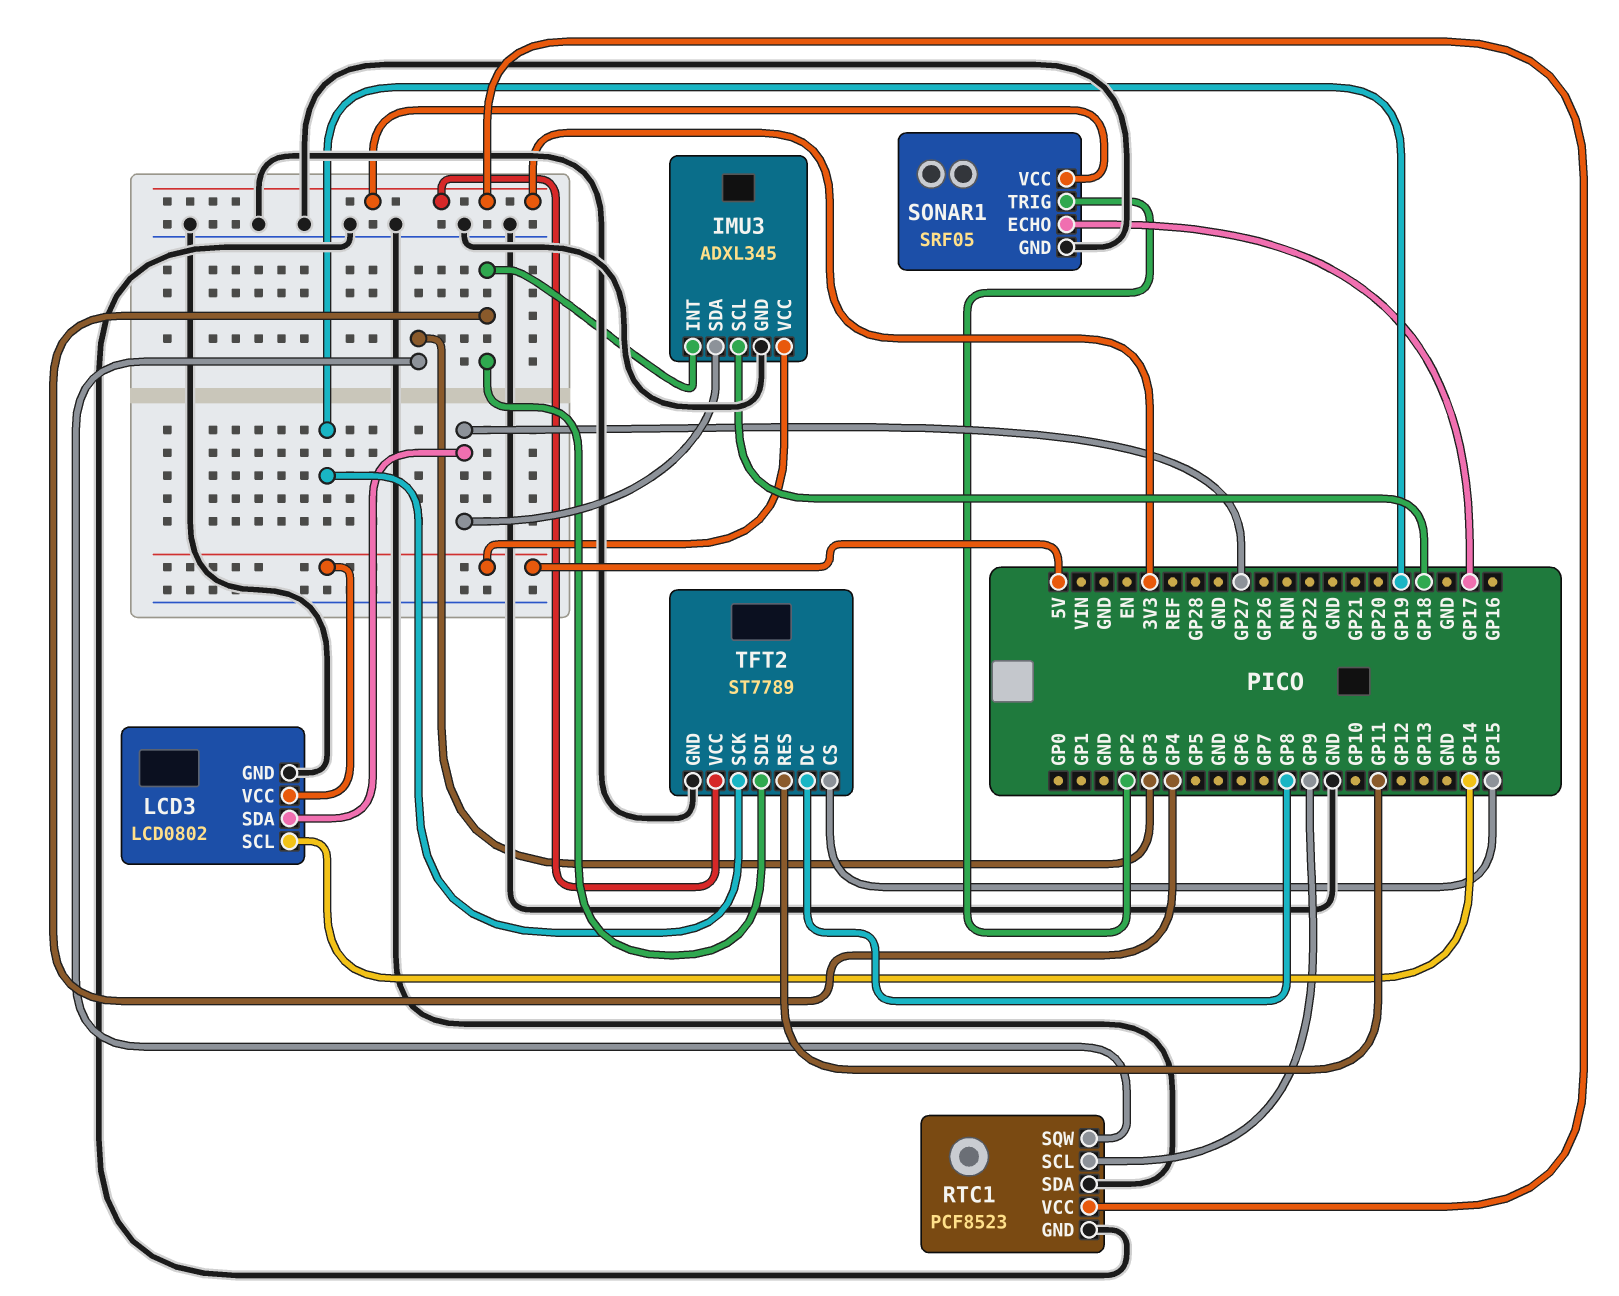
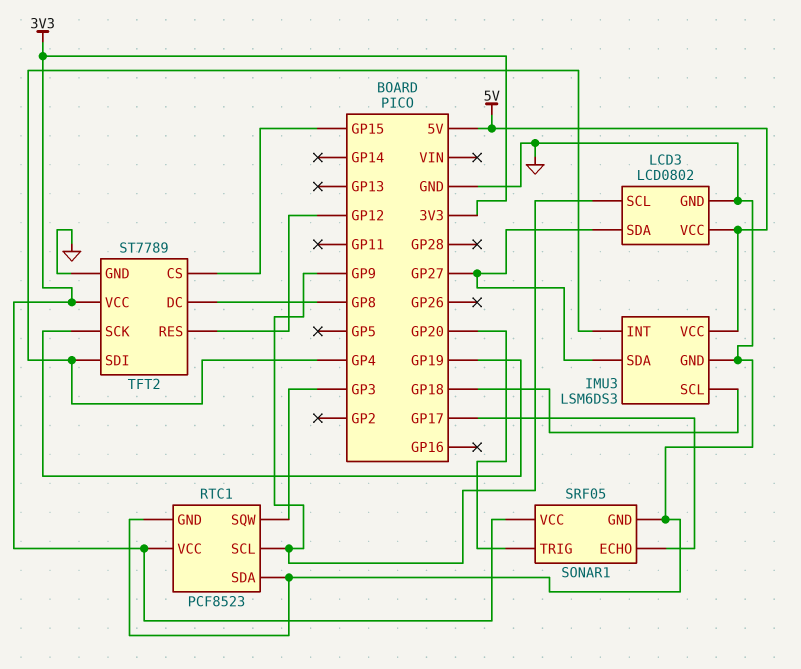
IMU3: ADXL345 -> LSM6DS3
LCD3 pin SCL: GP14 -> GP9
SONAR1 pin TRIG: GP2 -> GP20
TFT2 pin RES: GP11 -> GP12

